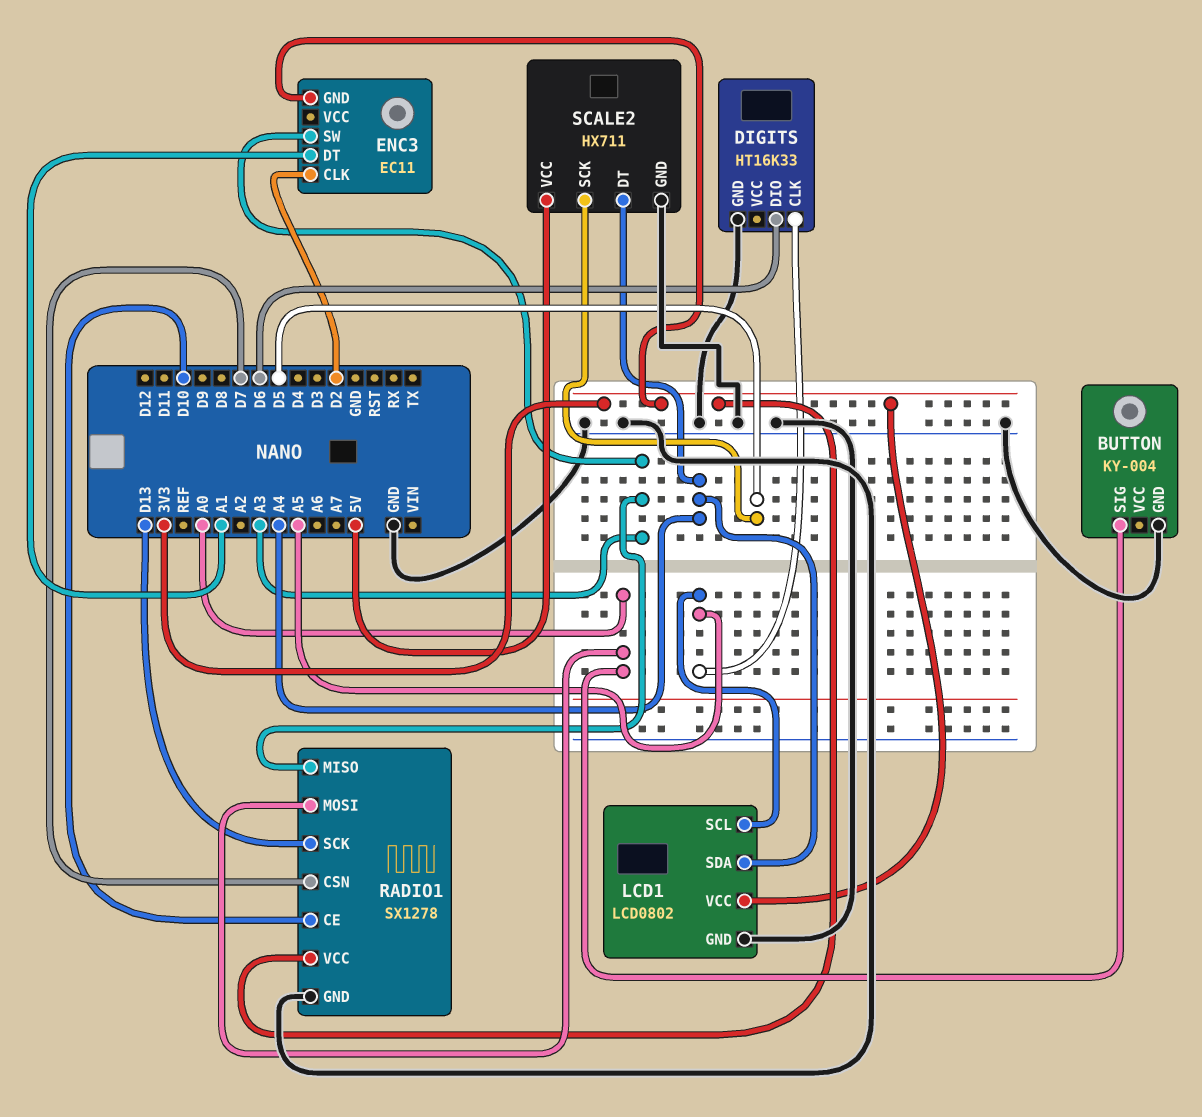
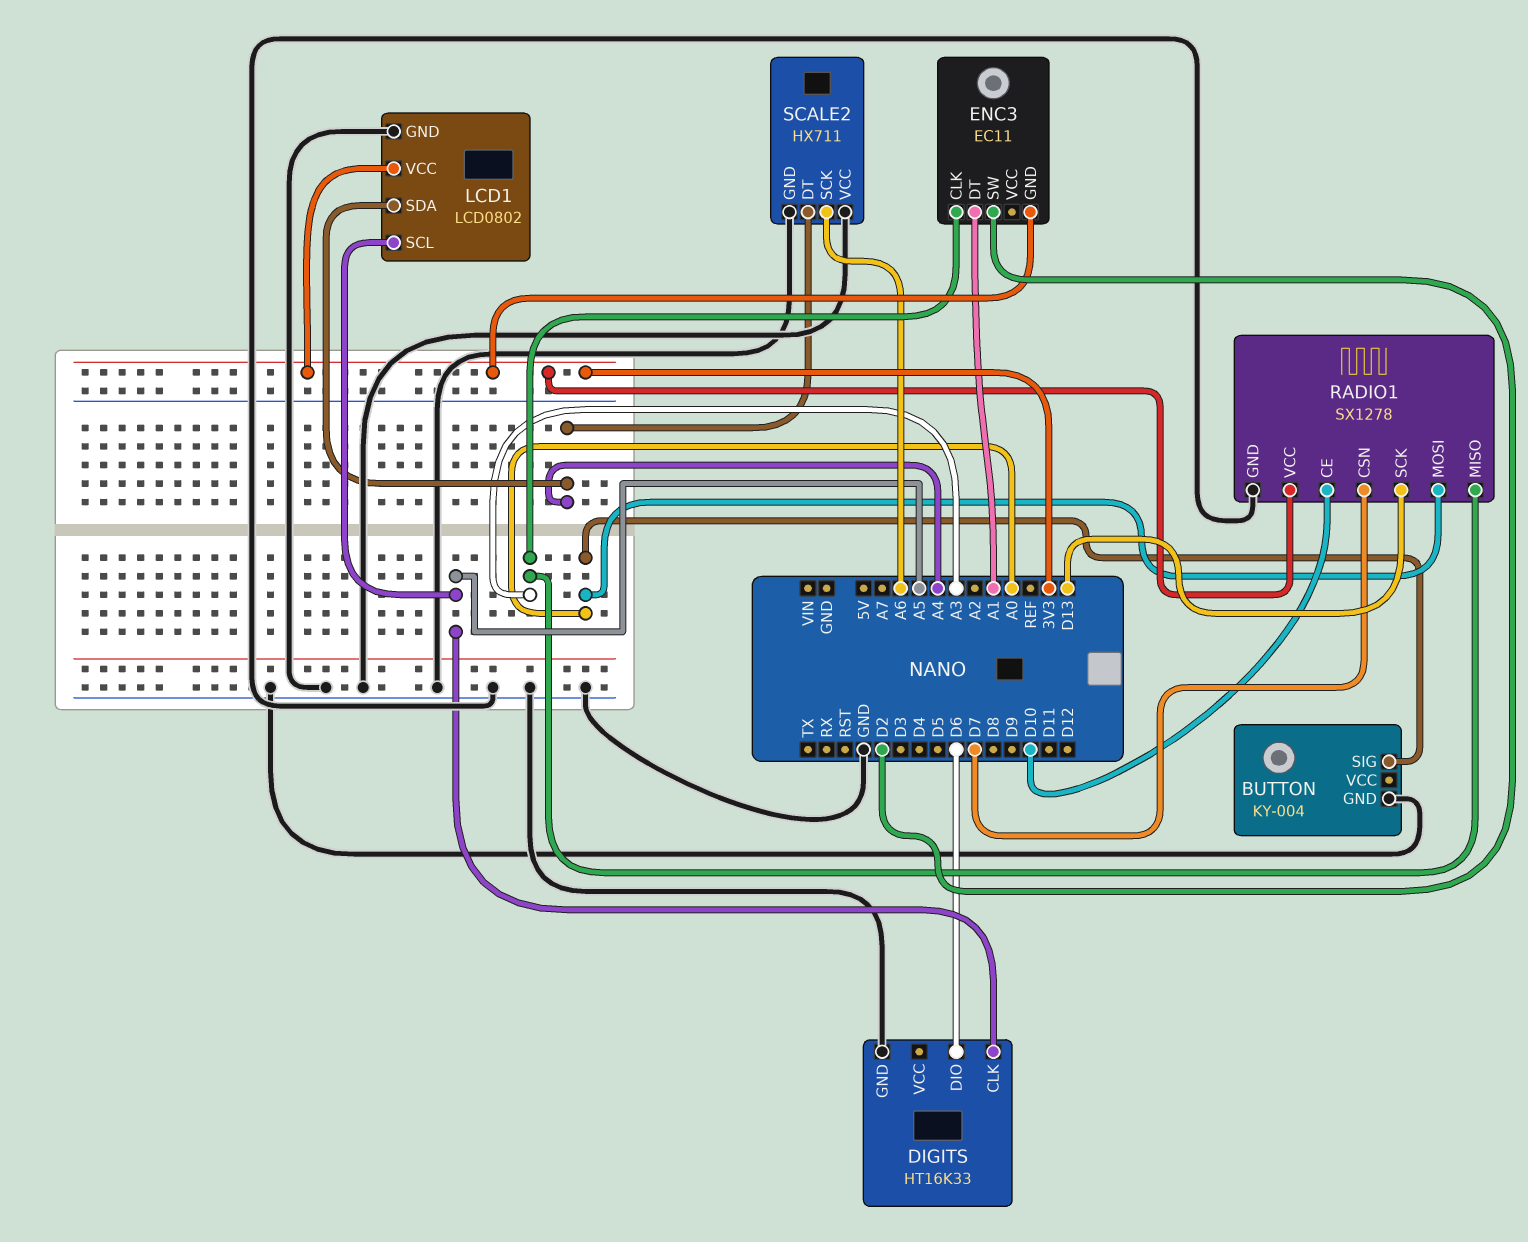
ENC3 pin CLK: D2 -> A3
ENC3 pin SW: A3 -> D2
SCALE2 pin SCK: D5 -> A6
SCALE2 pin VCC: 5V -> GND

